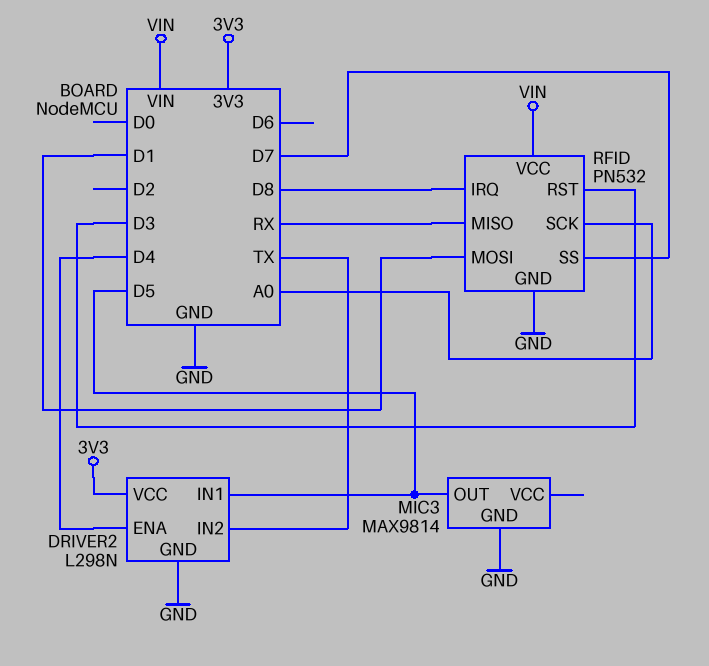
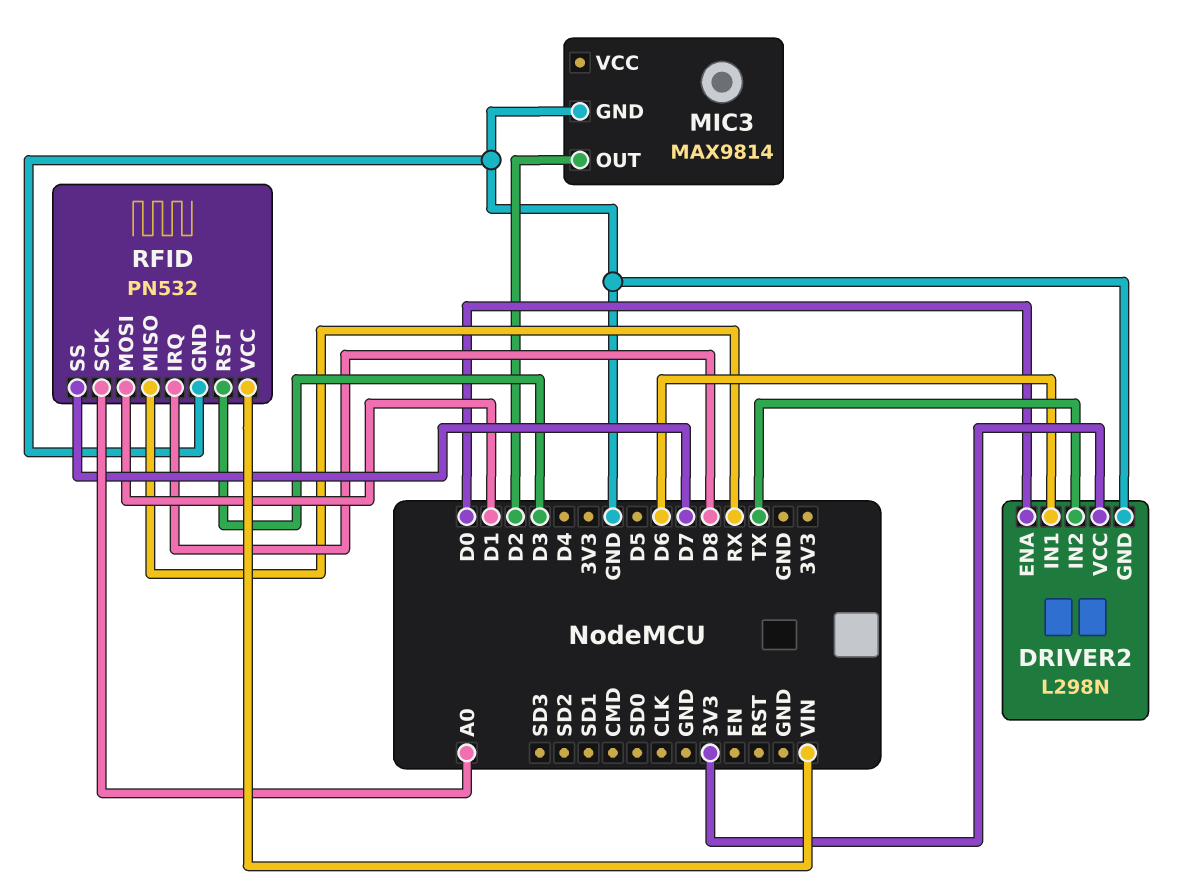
DRIVER2 pin ENA: D4 -> D0
DRIVER2 pin IN1: D5 -> D6
MIC3 pin OUT: D5 -> D2

